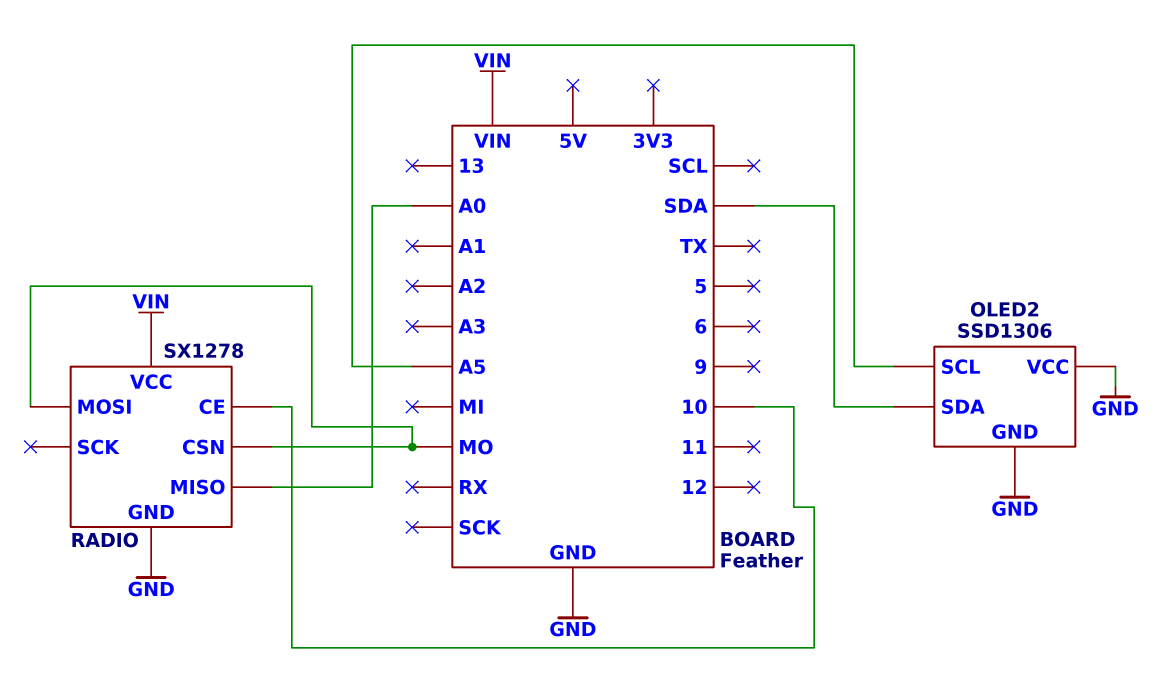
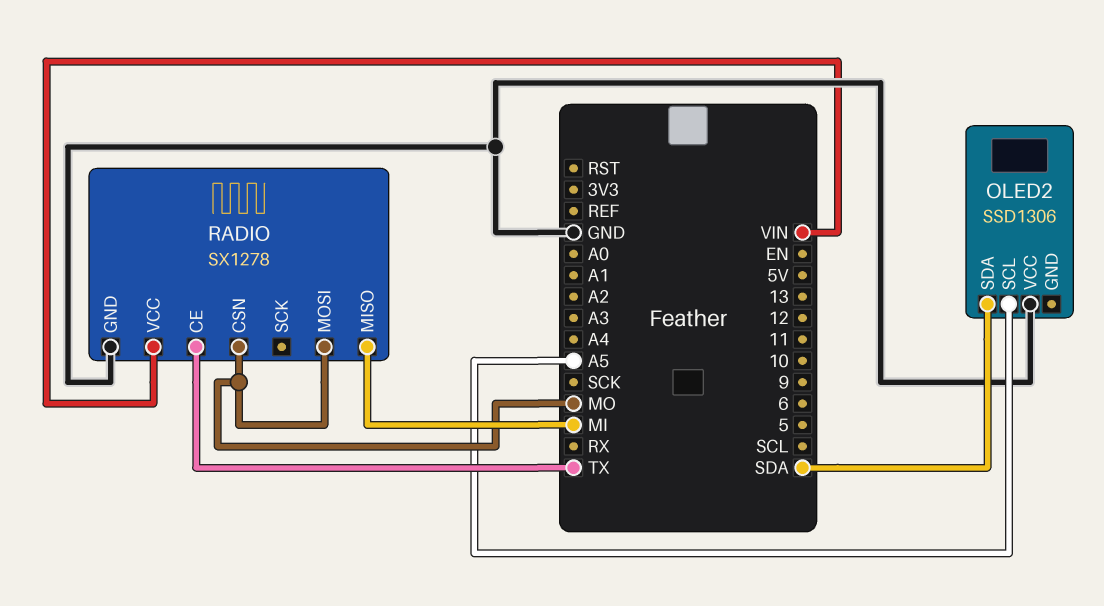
OLED2 pin GND: GND -> none
RADIO pin CE: 10 -> TX
RADIO pin MISO: A0 -> MI

